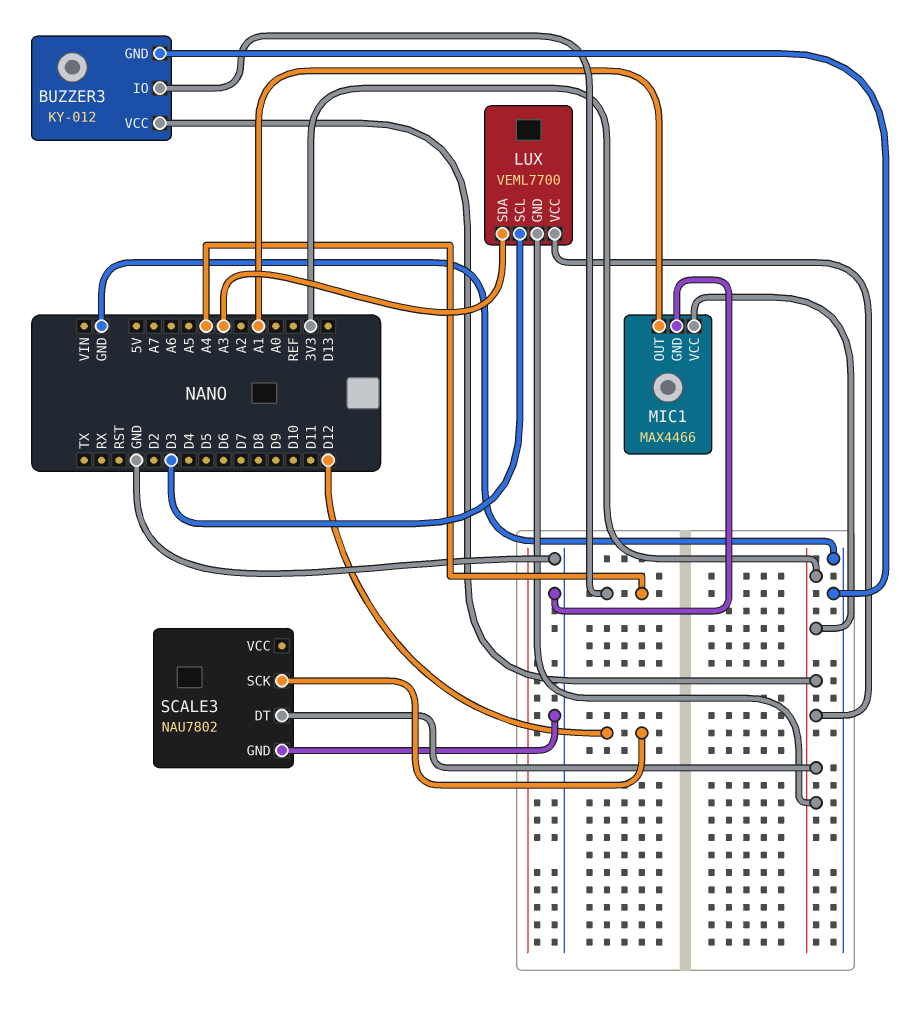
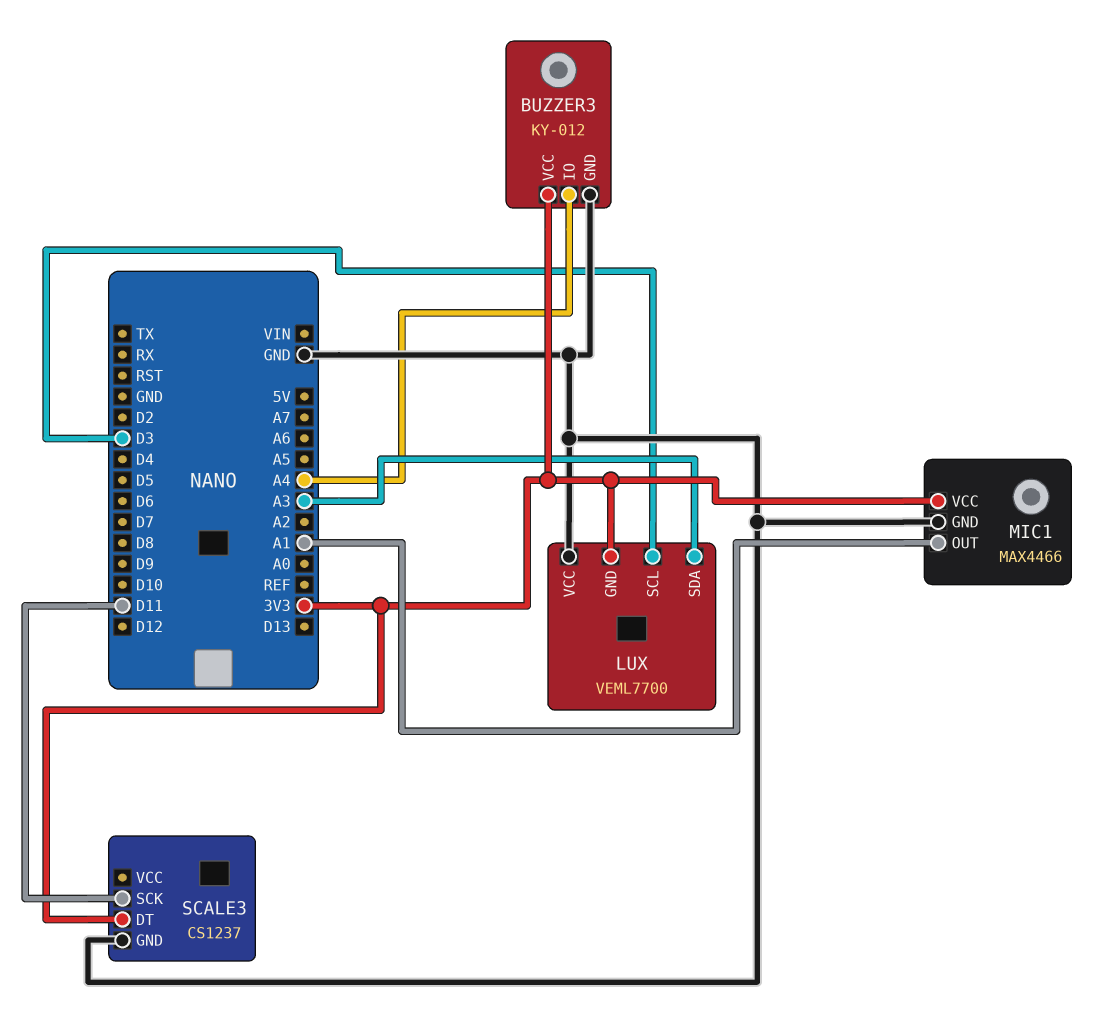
LUX pin VCC: 3V3 -> GND
SCALE3: NAU7802 -> CS1237
SCALE3 pin SCK: D12 -> D11

